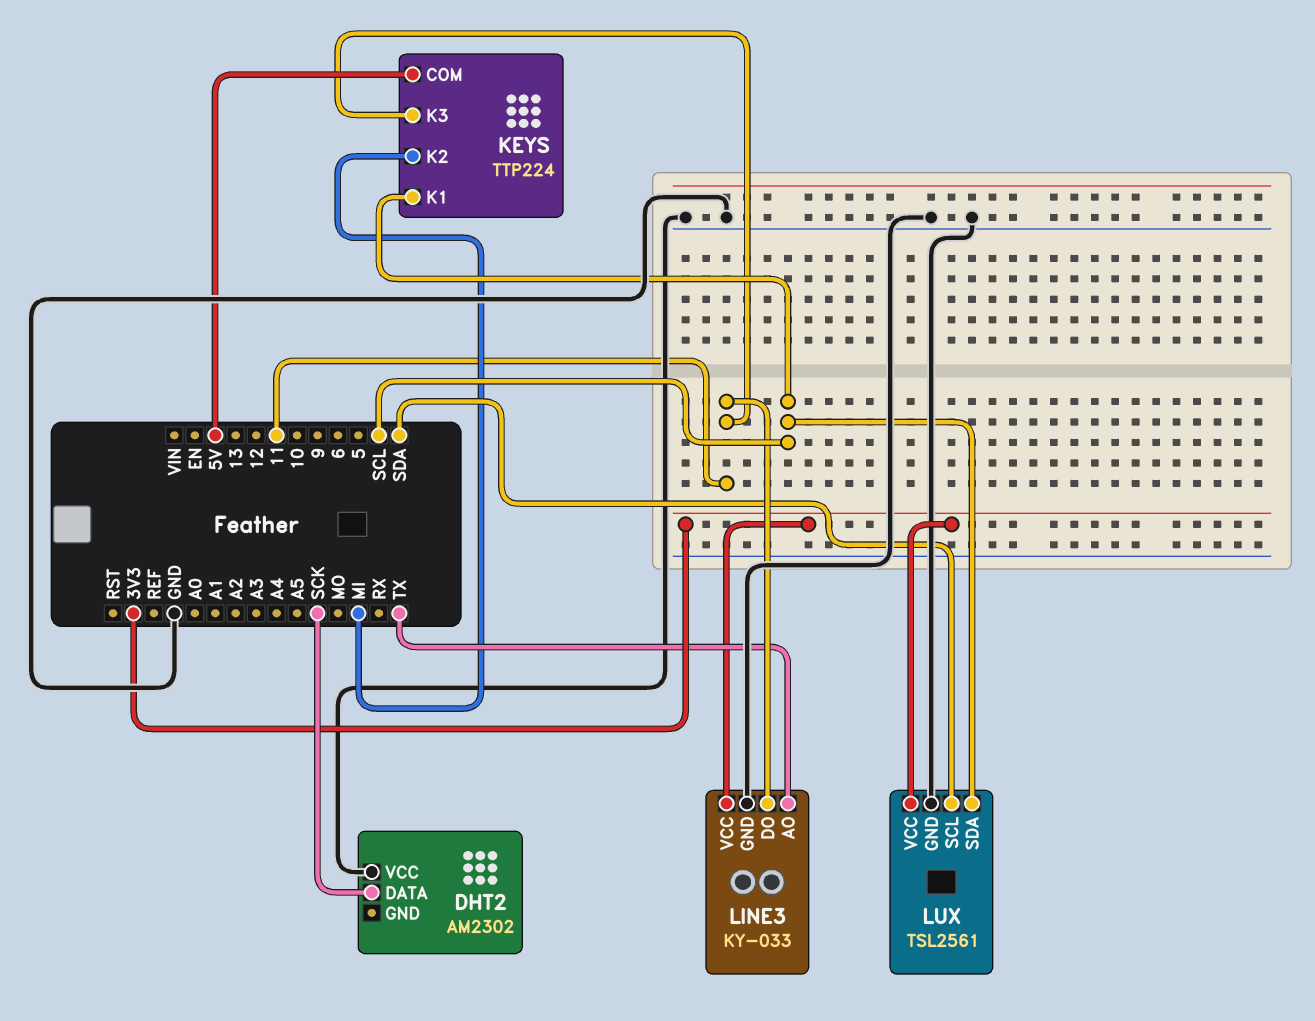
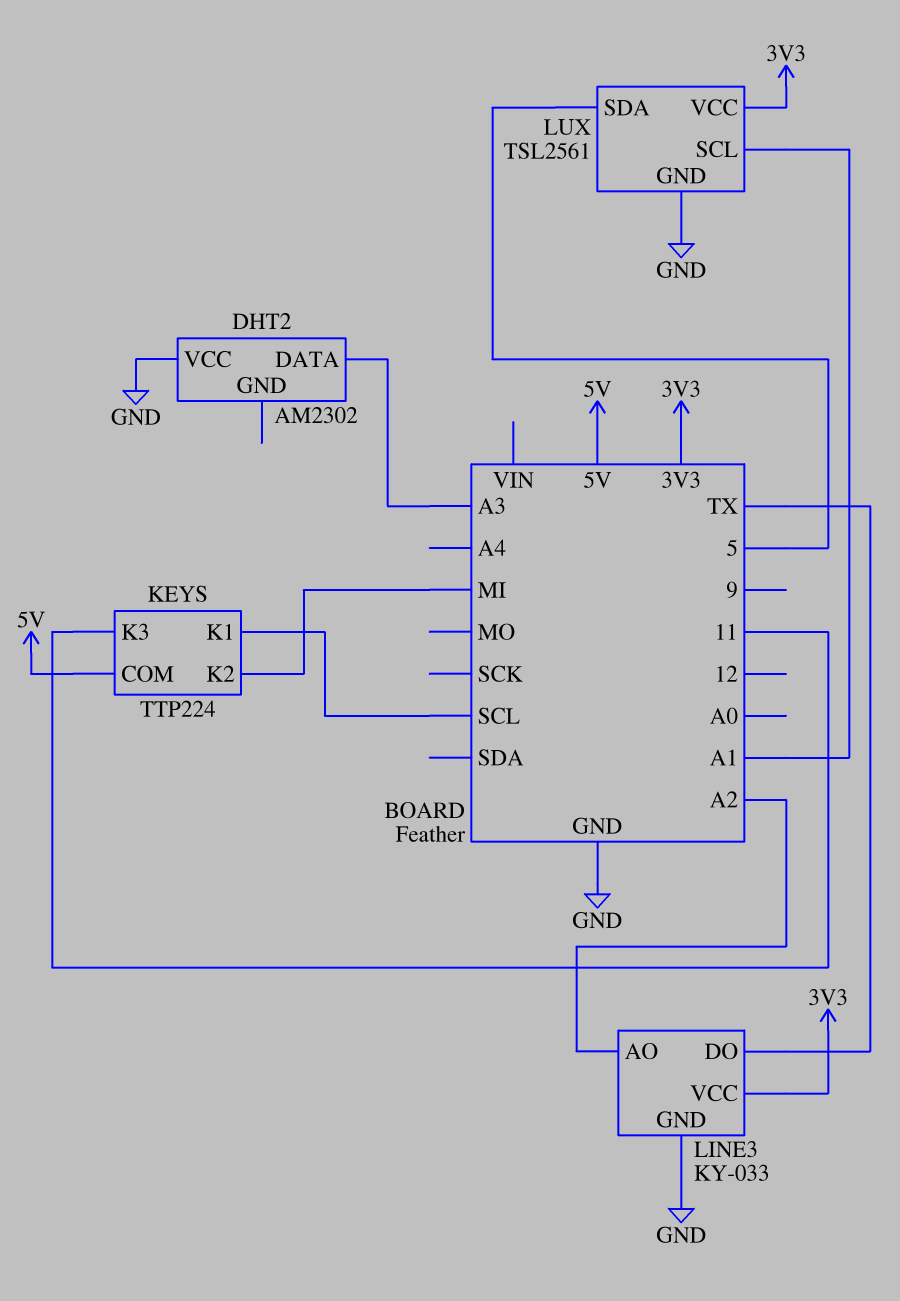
DHT2 pin DATA: SCK -> A3
LINE3 pin AO: TX -> A2
LINE3 pin DO: 11 -> TX
LUX pin SCL: SDA -> A1
LUX pin SDA: SCL -> 5

